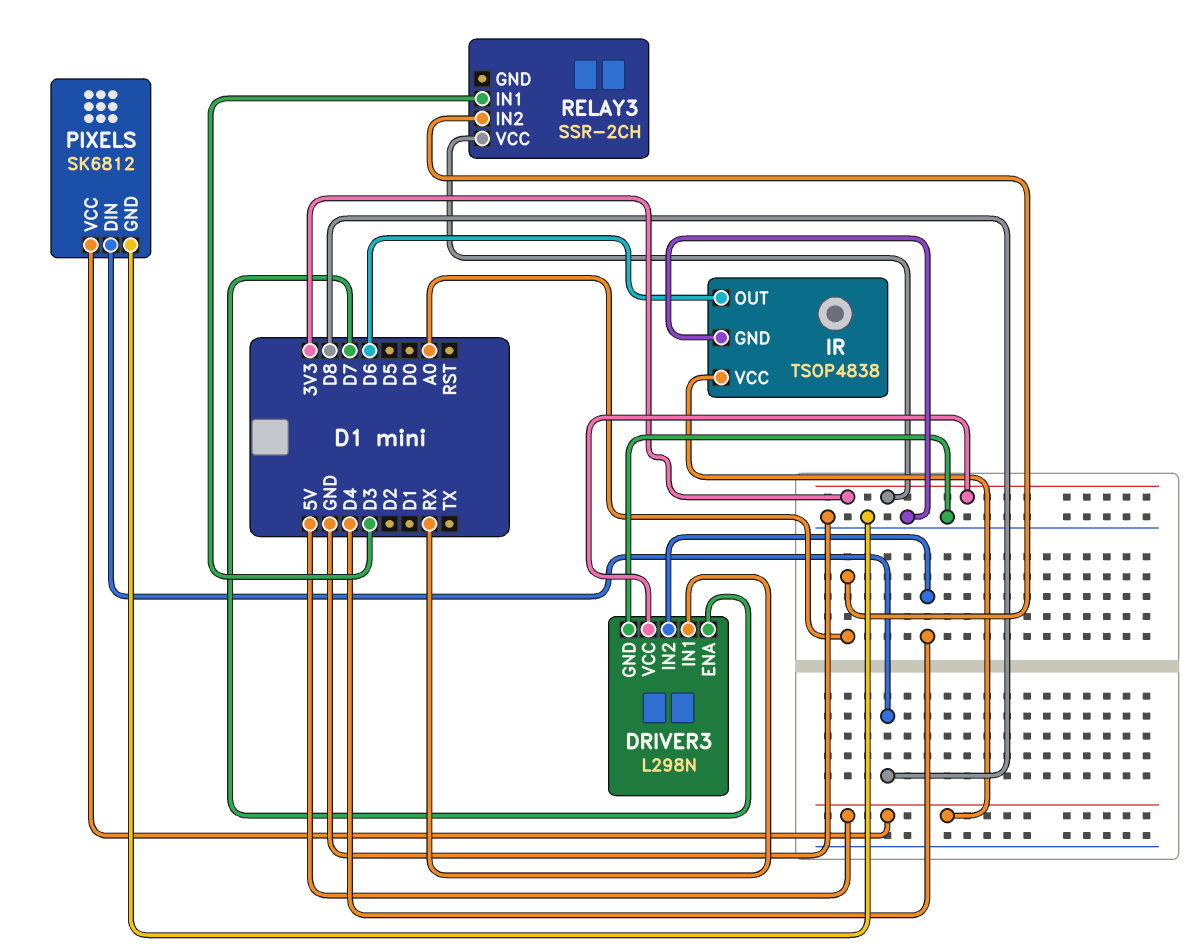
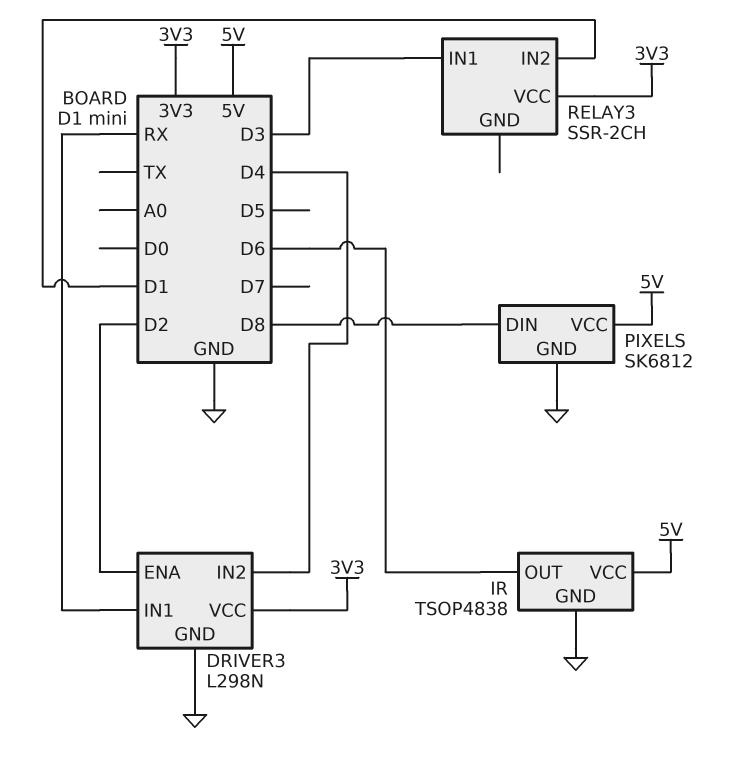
DRIVER3 pin ENA: D7 -> D2
RELAY3 pin IN2: A0 -> D1

